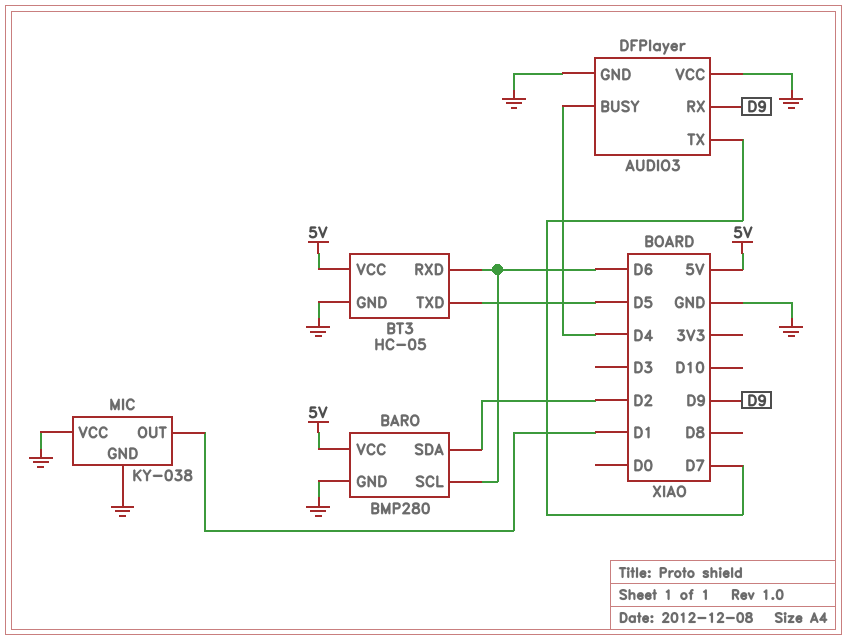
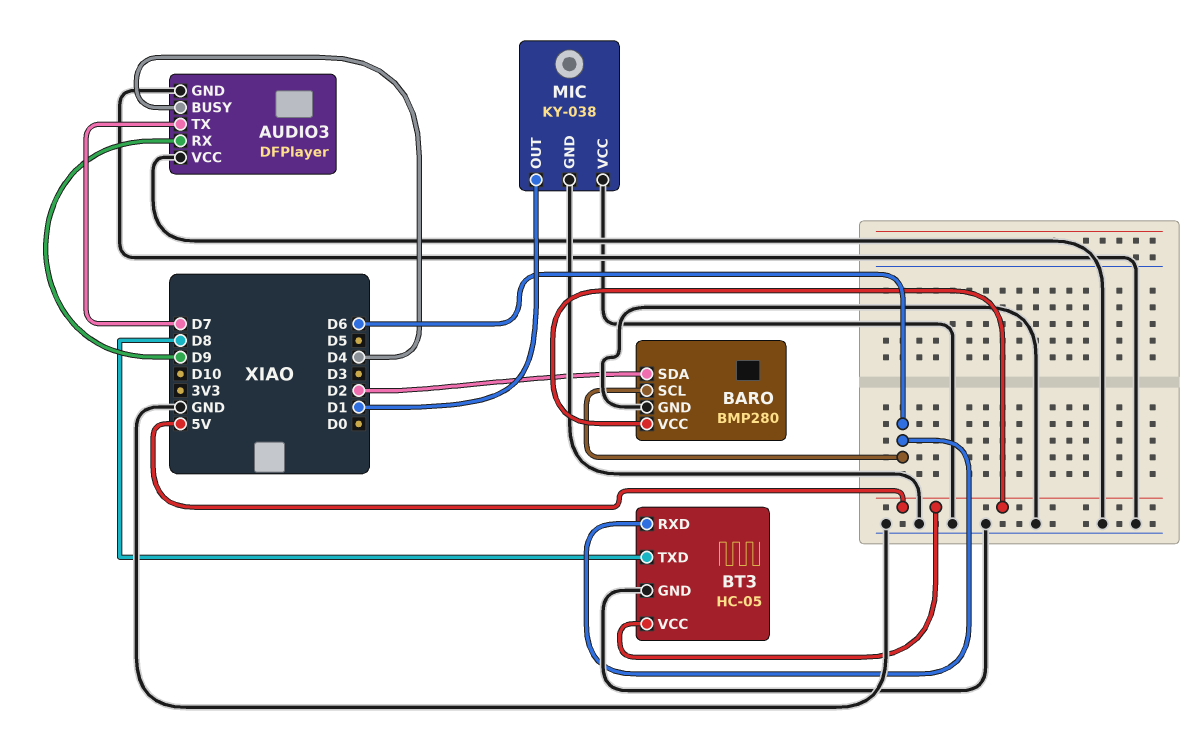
BT3 pin TXD: D5 -> D8

